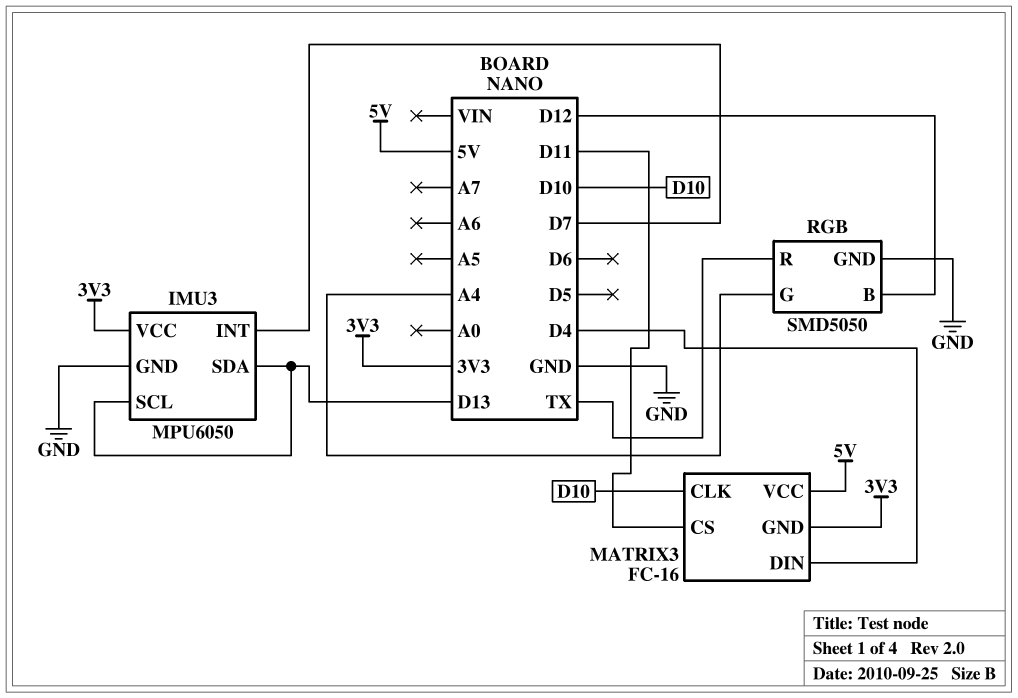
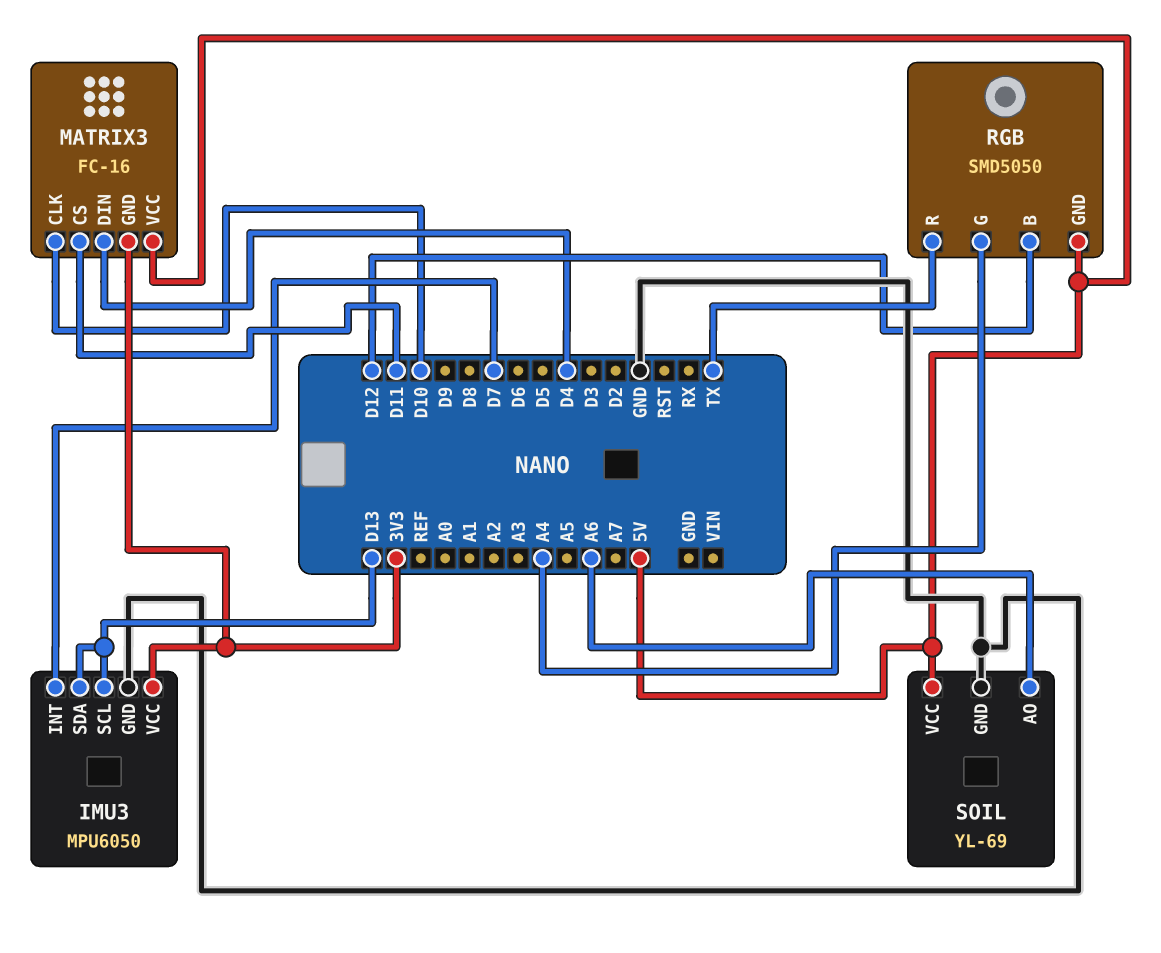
RGB pin GND: GND -> 5V
SOIL: none -> YL-69
SOIL pin AO: none -> A6
SOIL pin GND: none -> GND
SOIL pin VCC: none -> 5V

